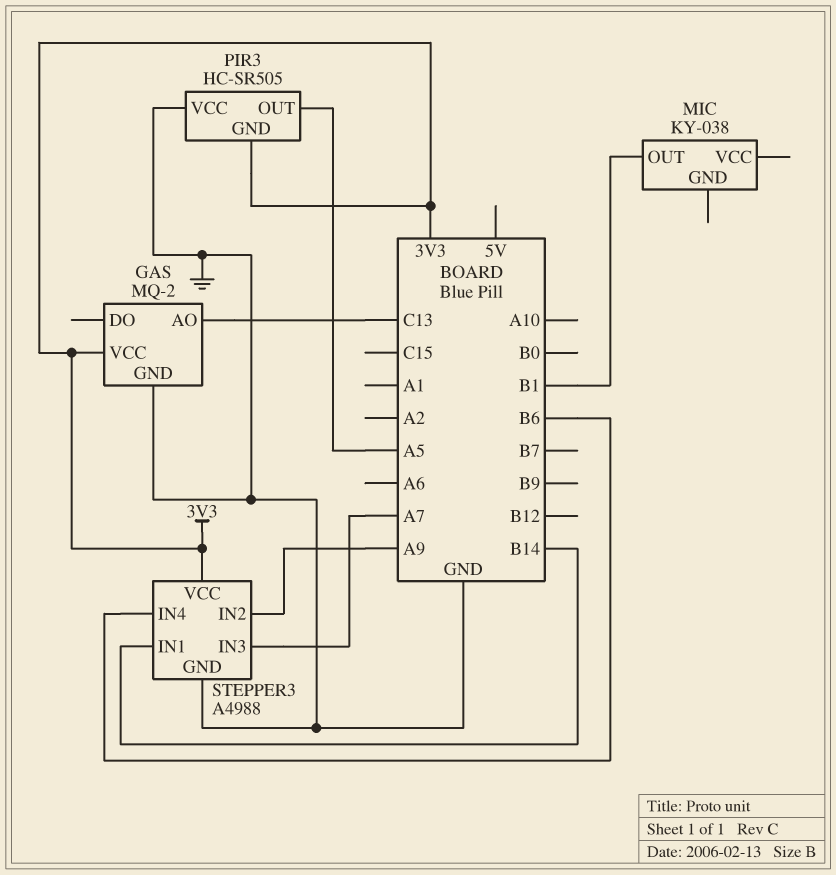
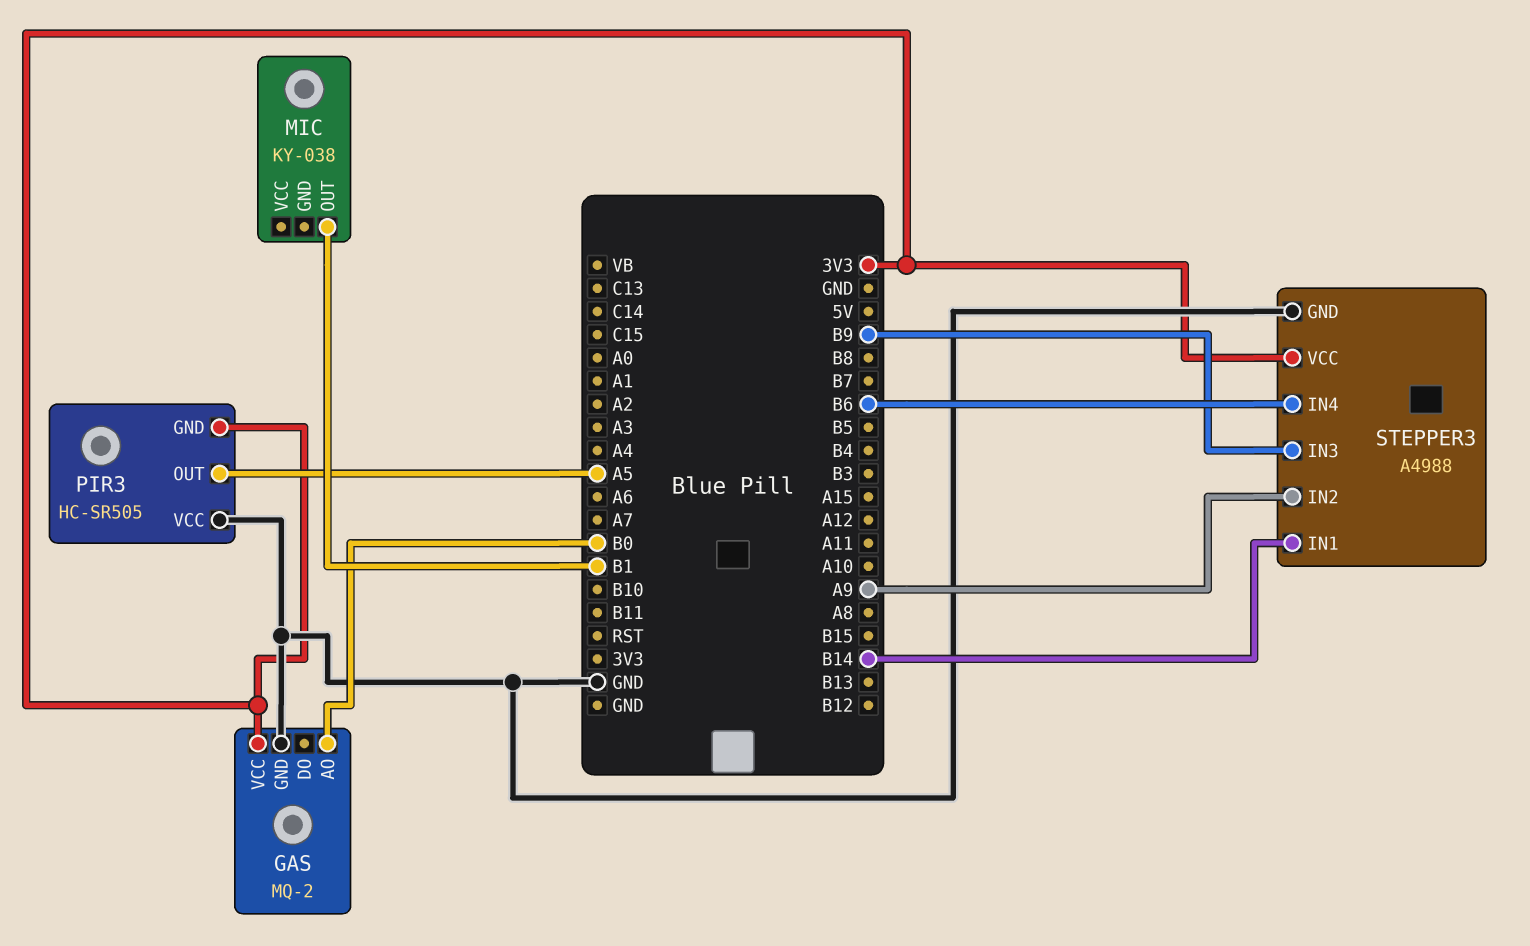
GAS pin AO: C13 -> B0
STEPPER3 pin IN3: A7 -> B9

